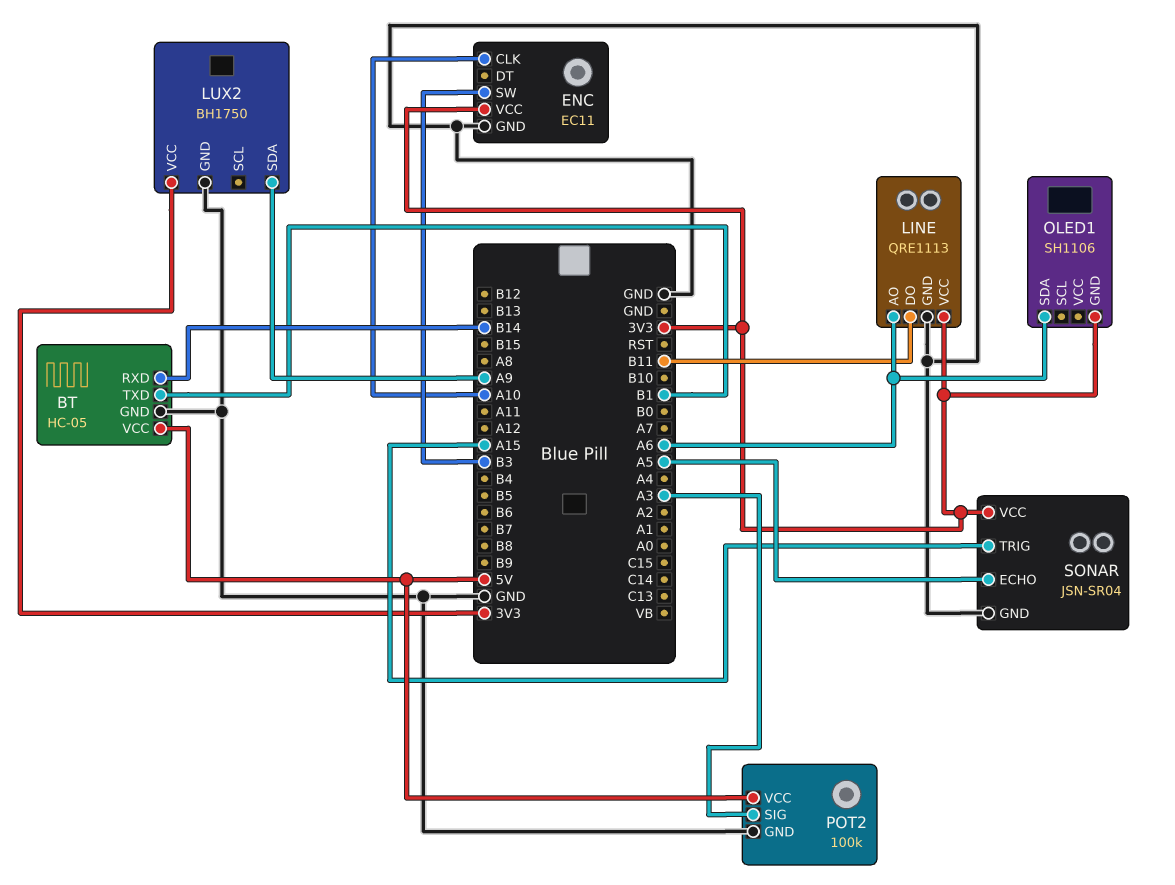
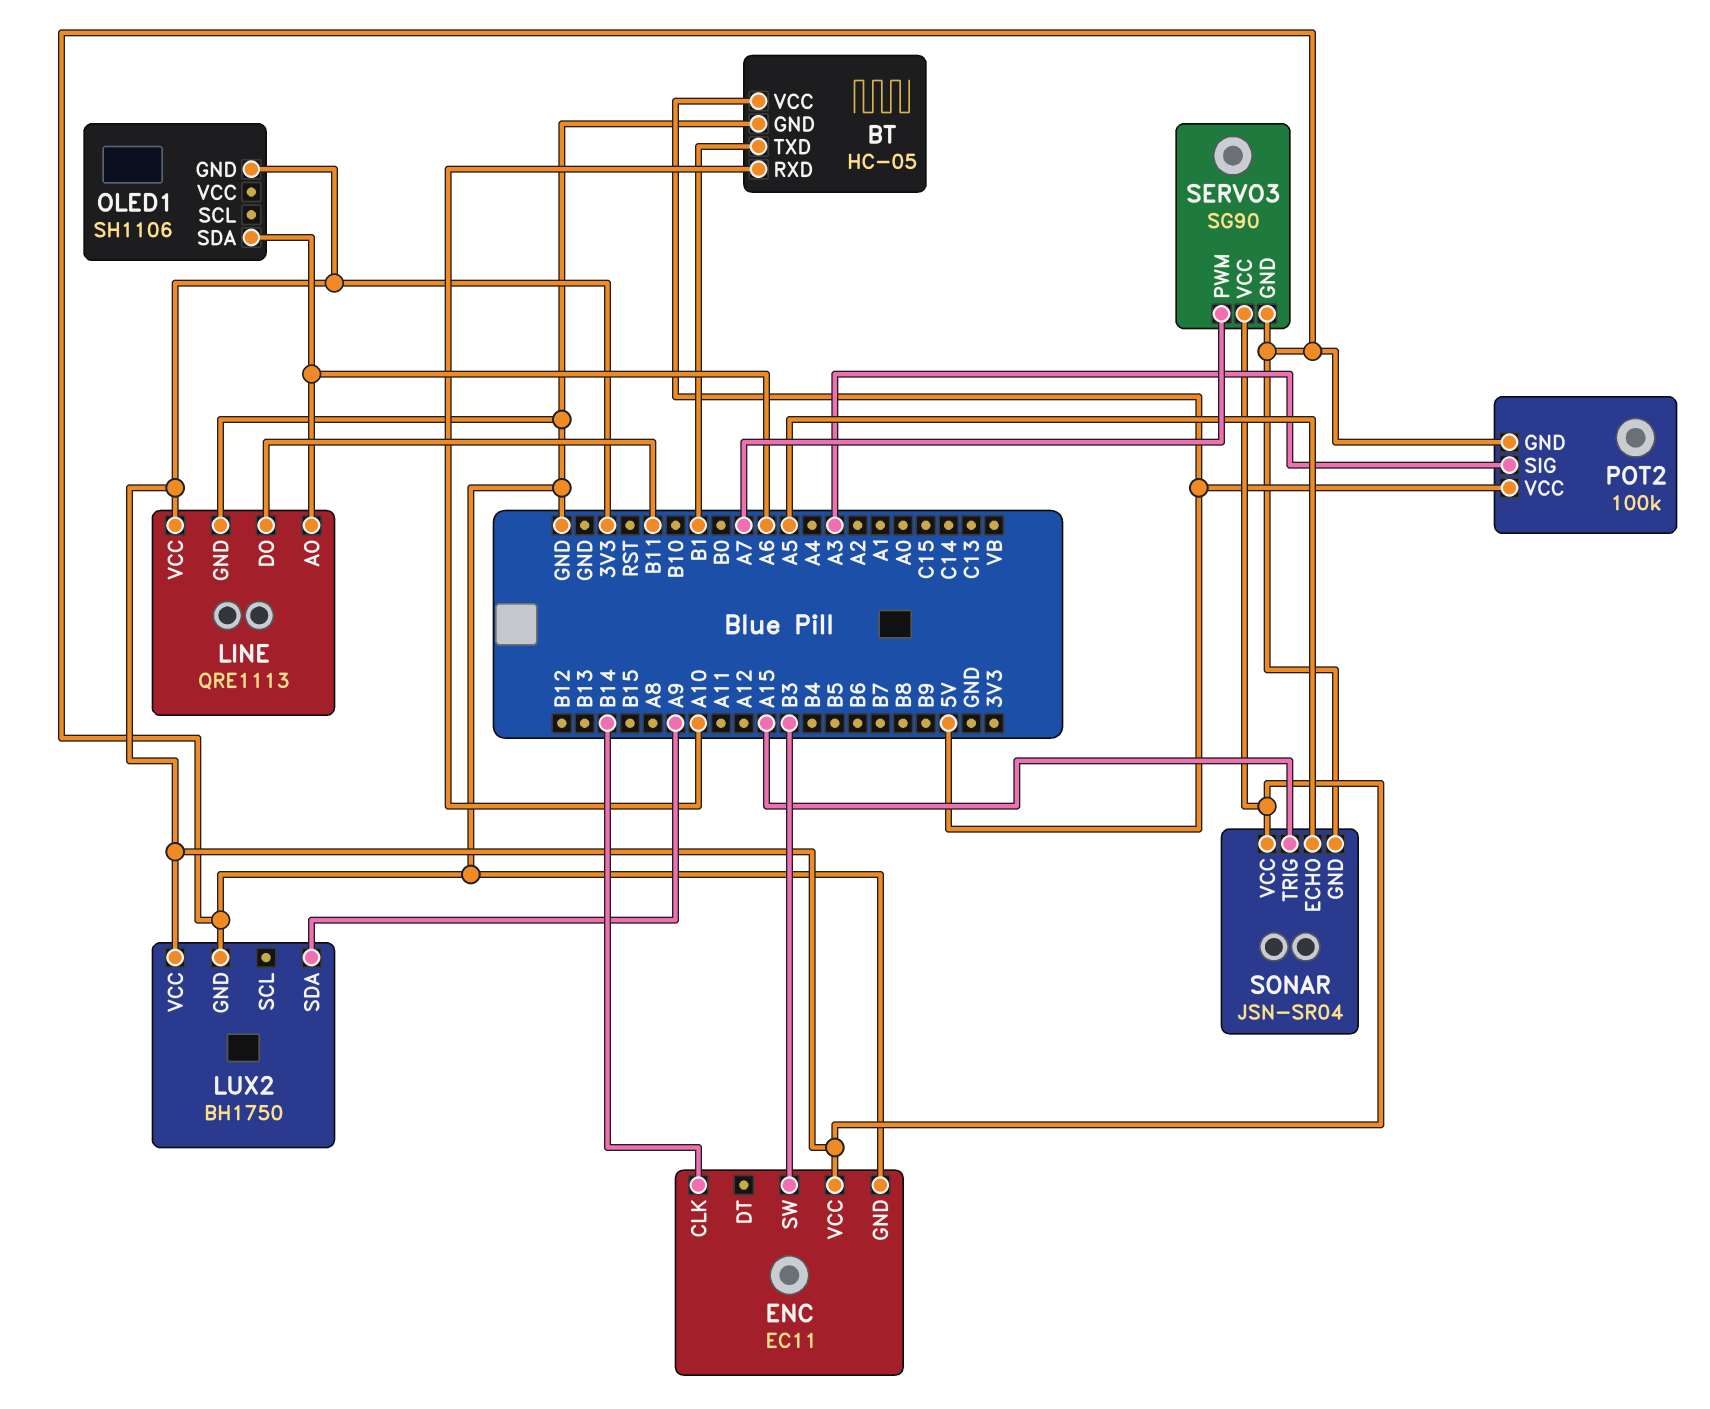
BT pin RXD: B14 -> A10
ENC pin CLK: A10 -> B14
SERVO3: none -> SG90
SERVO3 pin GND: none -> GND
SERVO3 pin PWM: none -> A7
SERVO3 pin VCC: none -> 3V3

